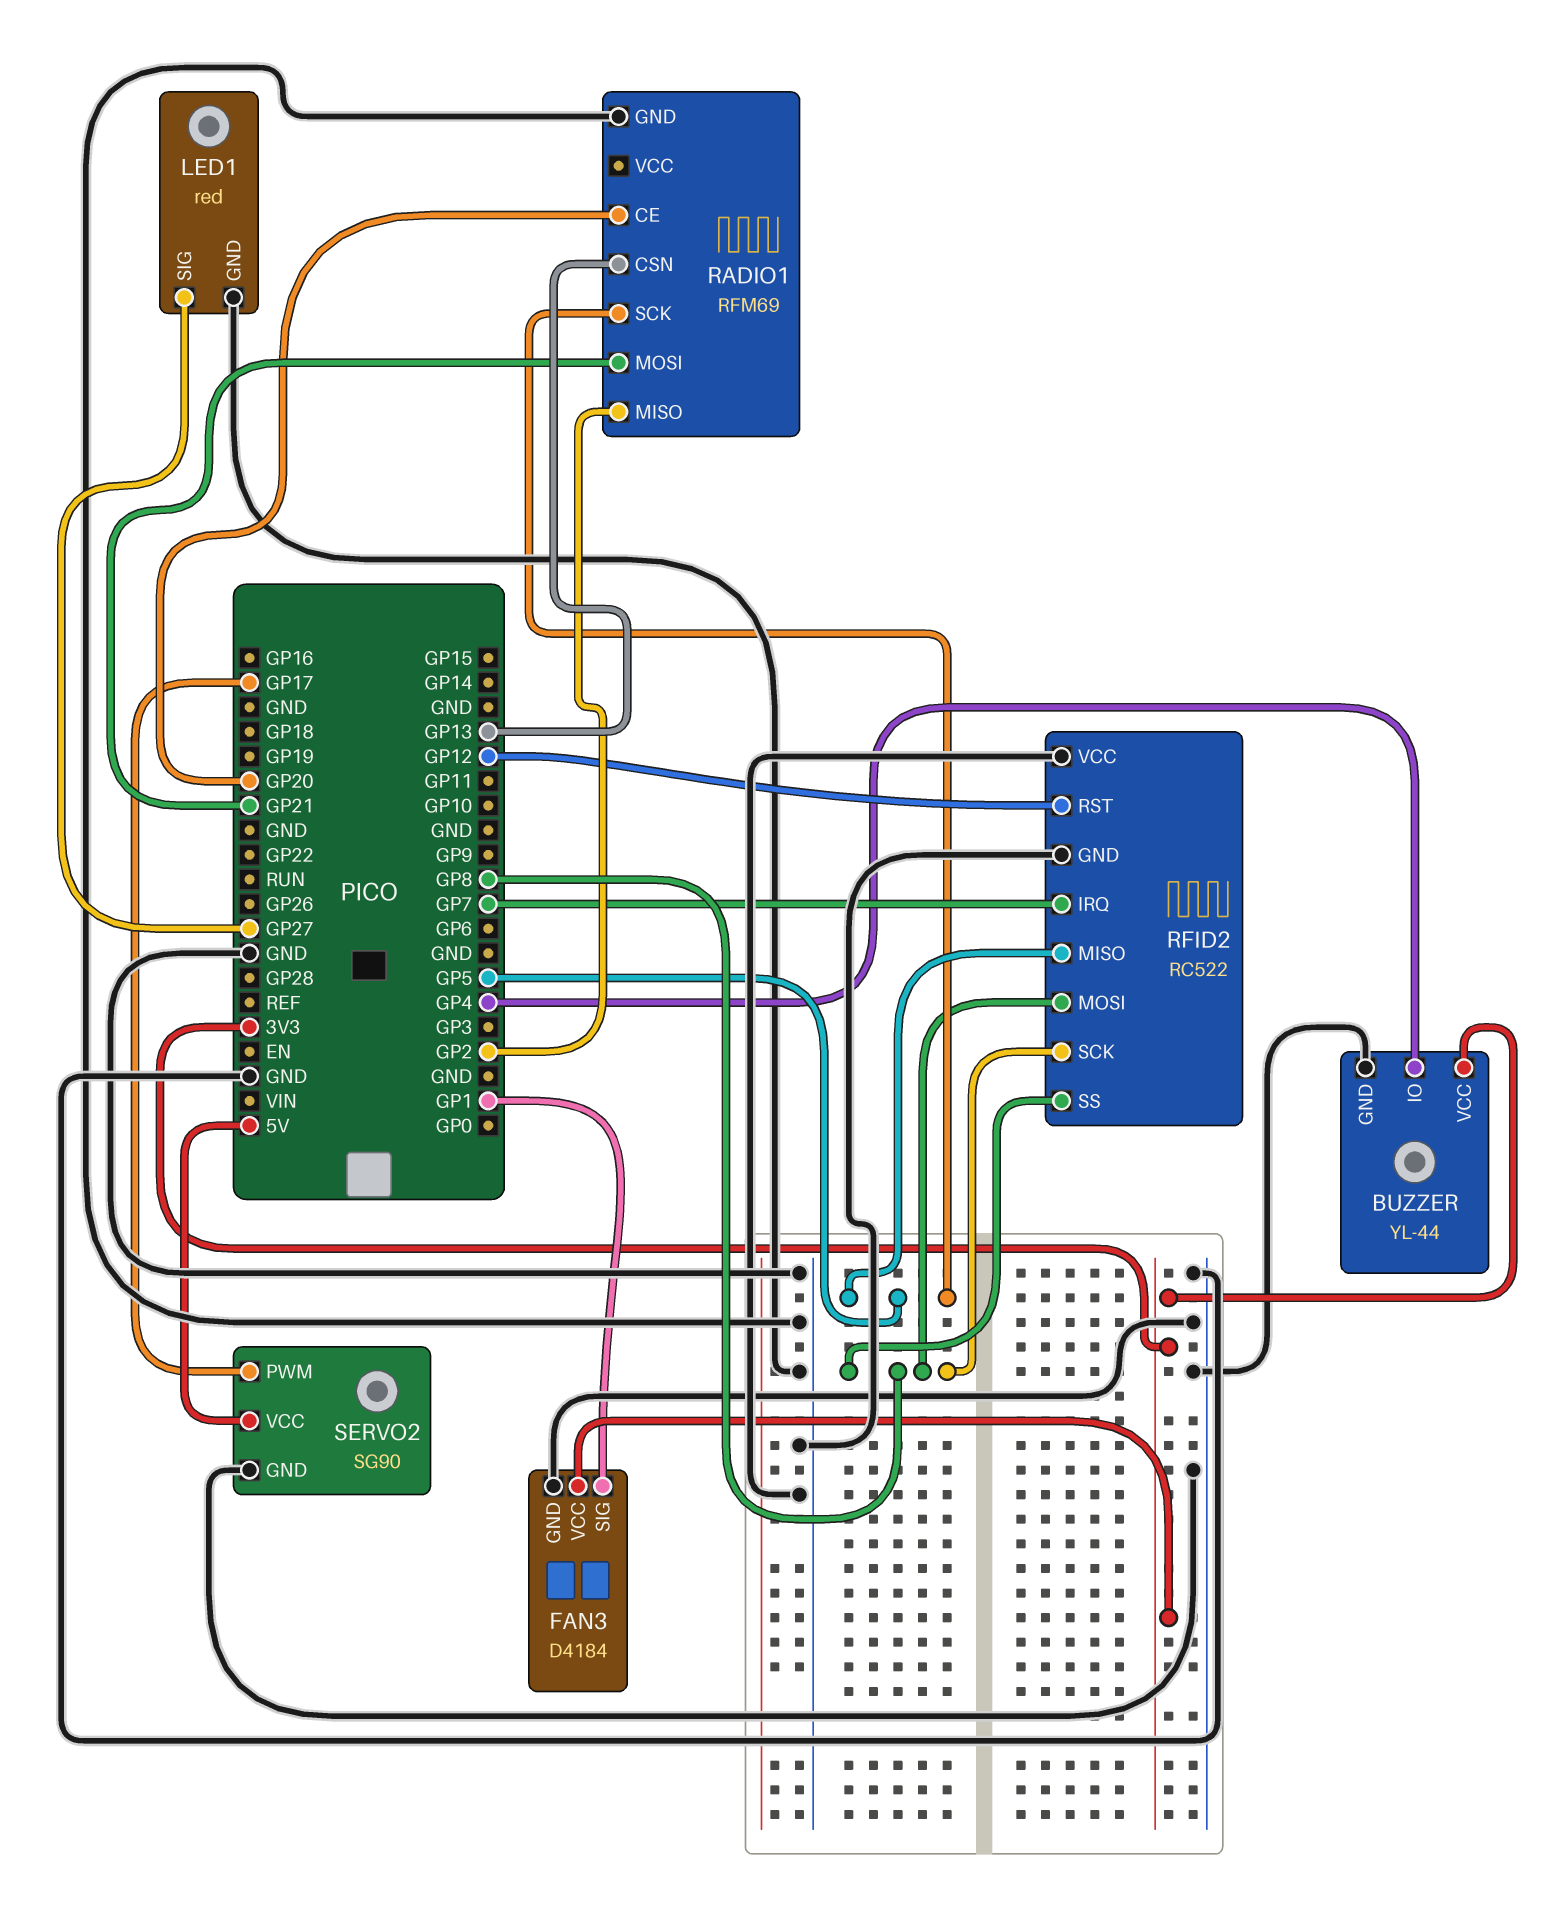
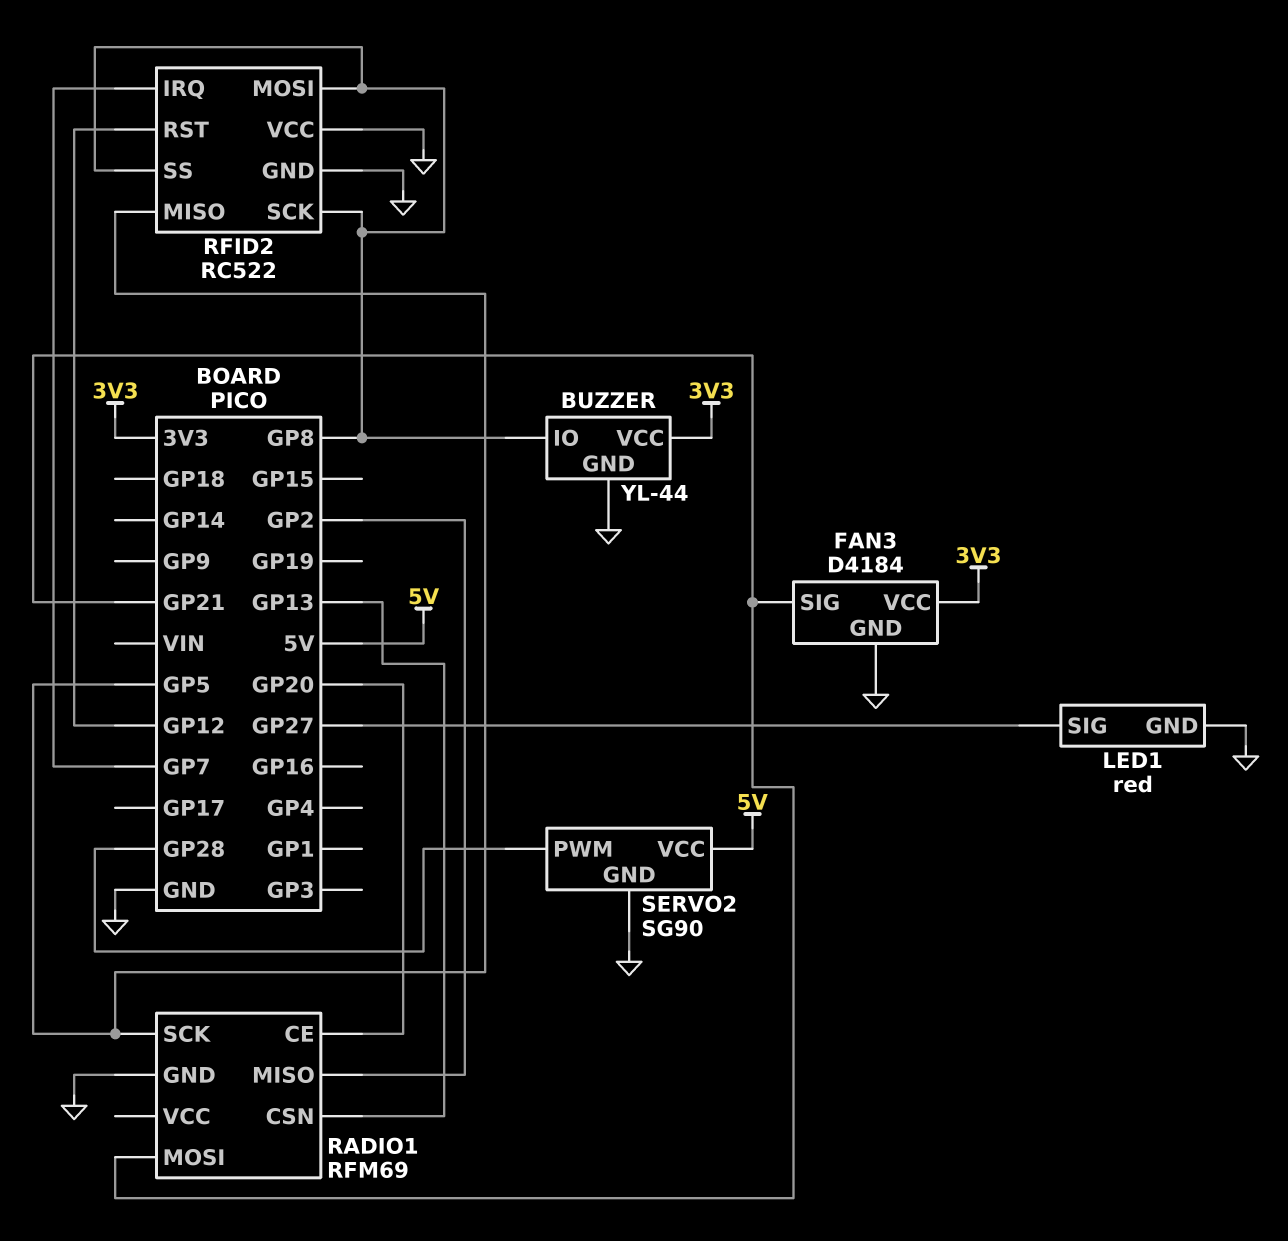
BUZZER pin IO: GP4 -> GP8
FAN3 pin SIG: GP1 -> GP21
SERVO2 pin PWM: GP17 -> GP28

